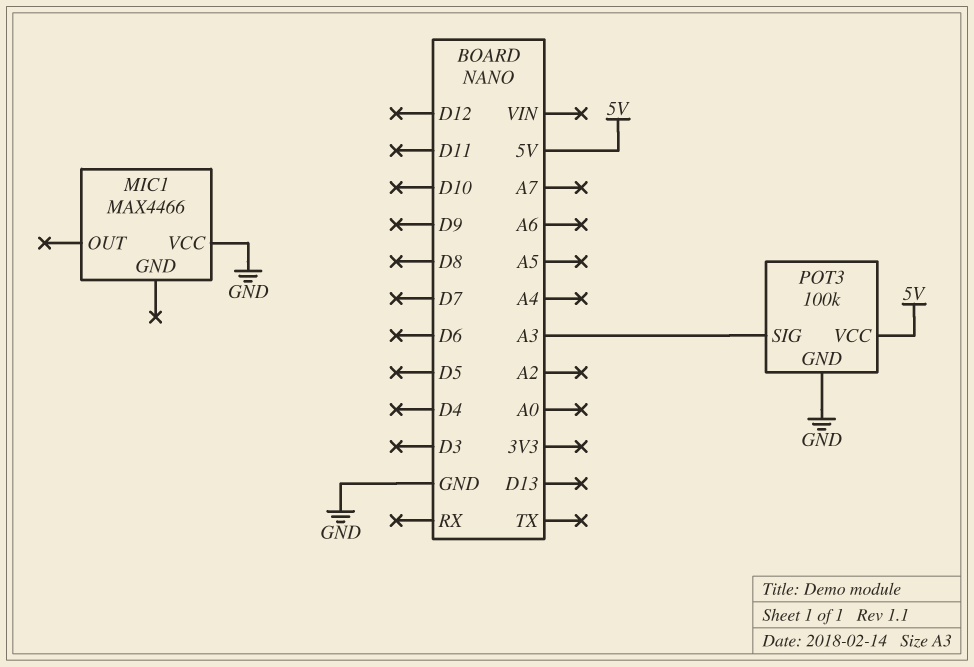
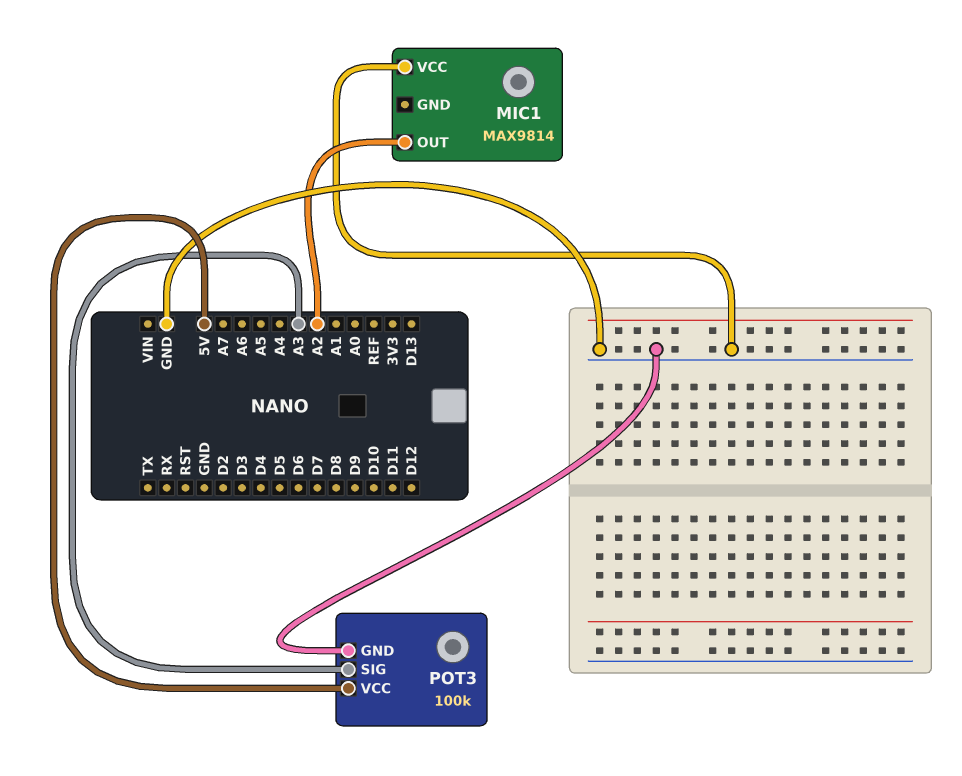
MIC1: MAX4466 -> MAX9814
MIC1 pin OUT: none -> A2

